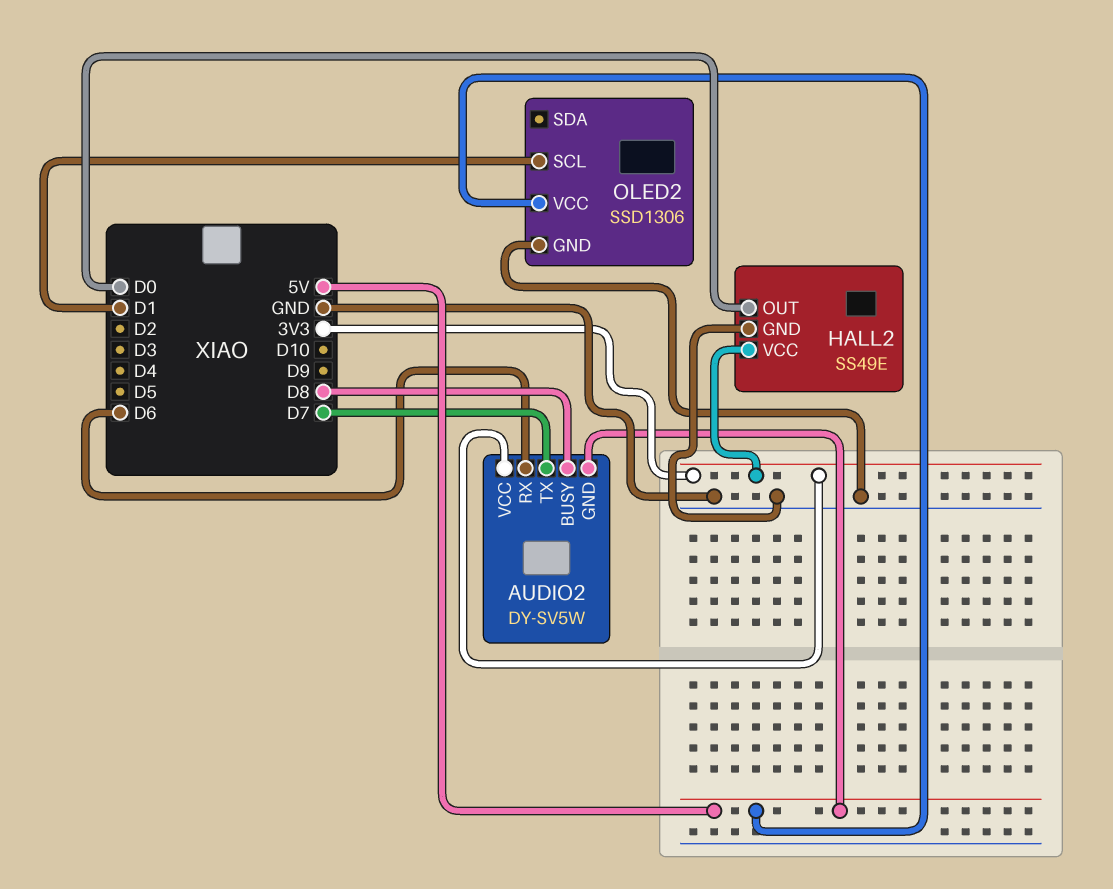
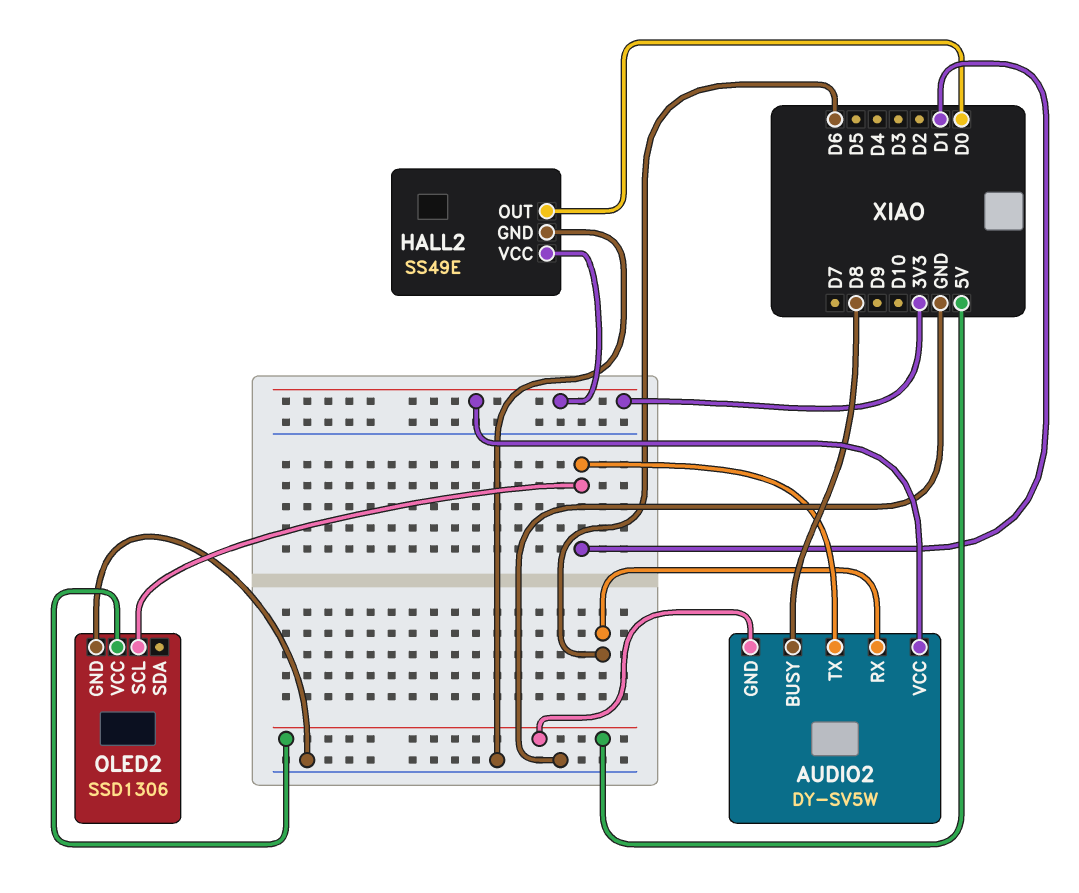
AUDIO2 pin TX: D7 -> D1

